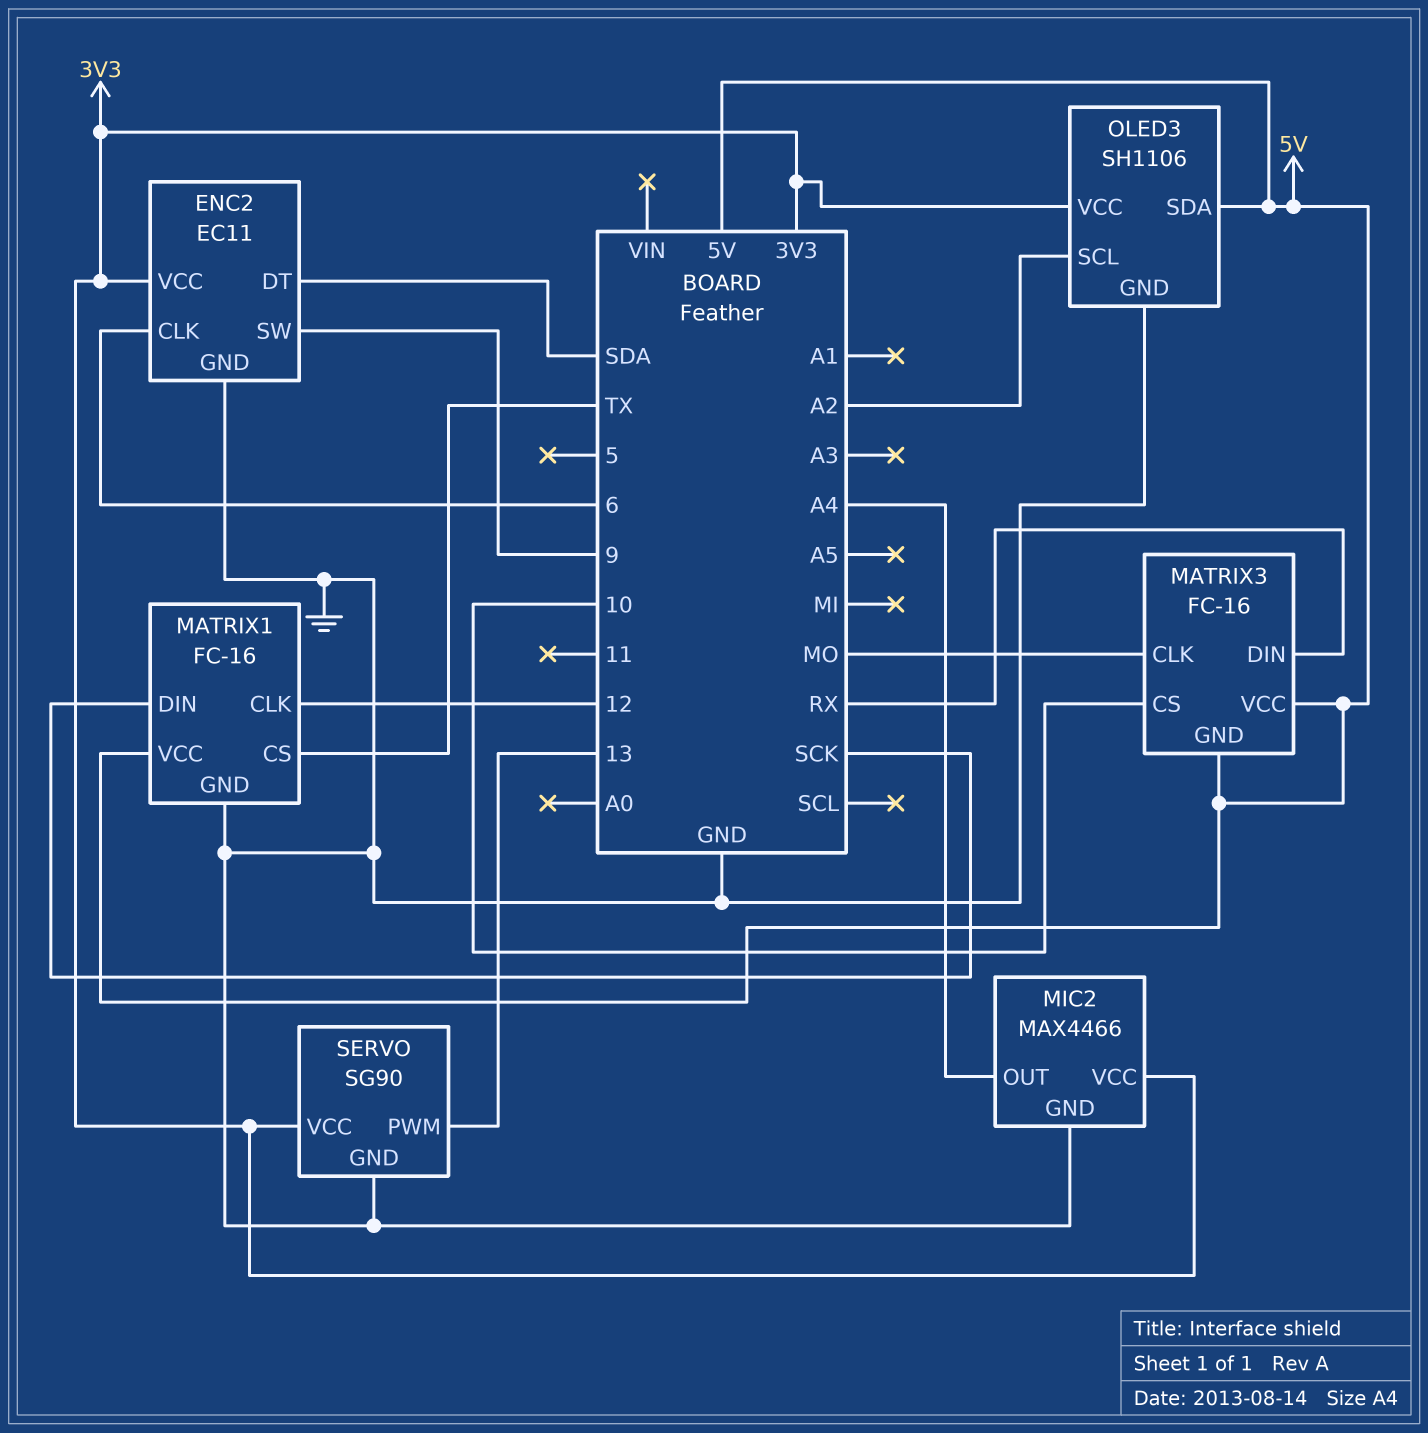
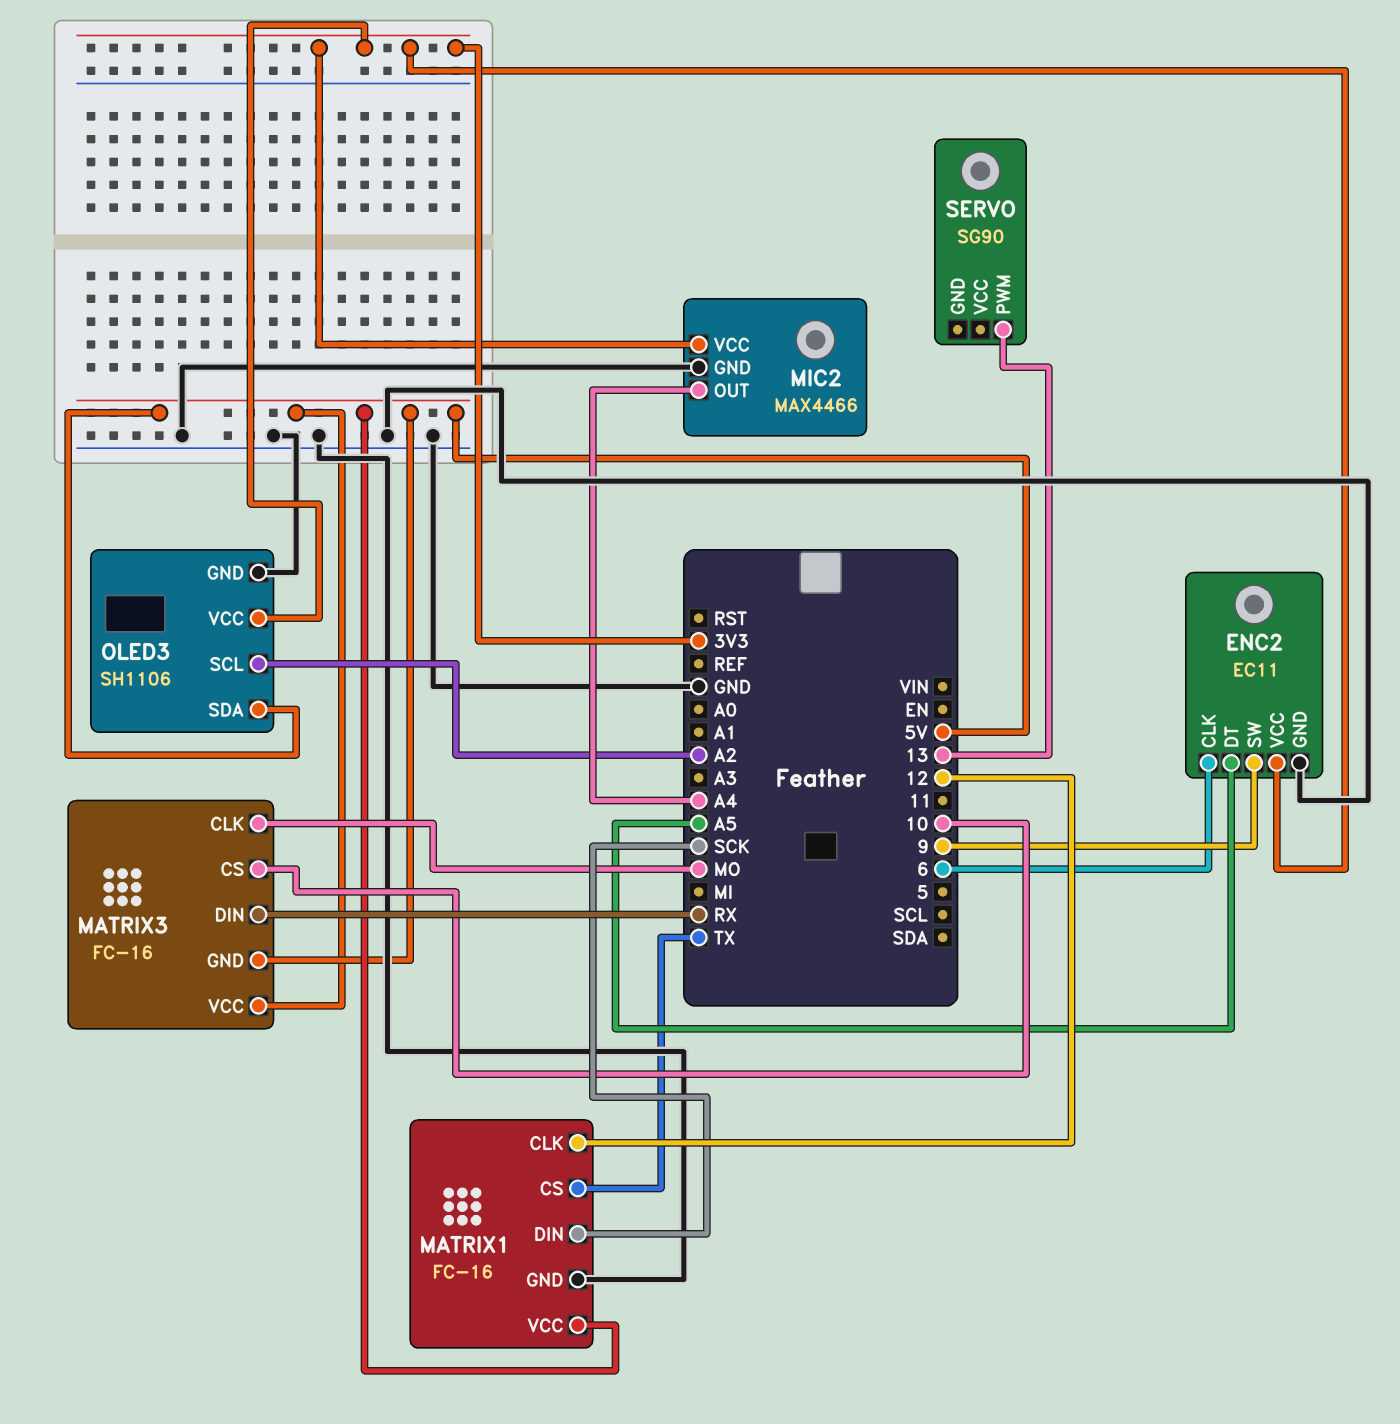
ENC2 pin DT: SDA -> A5
SERVO pin GND: GND -> none
SERVO pin VCC: 3V3 -> none

